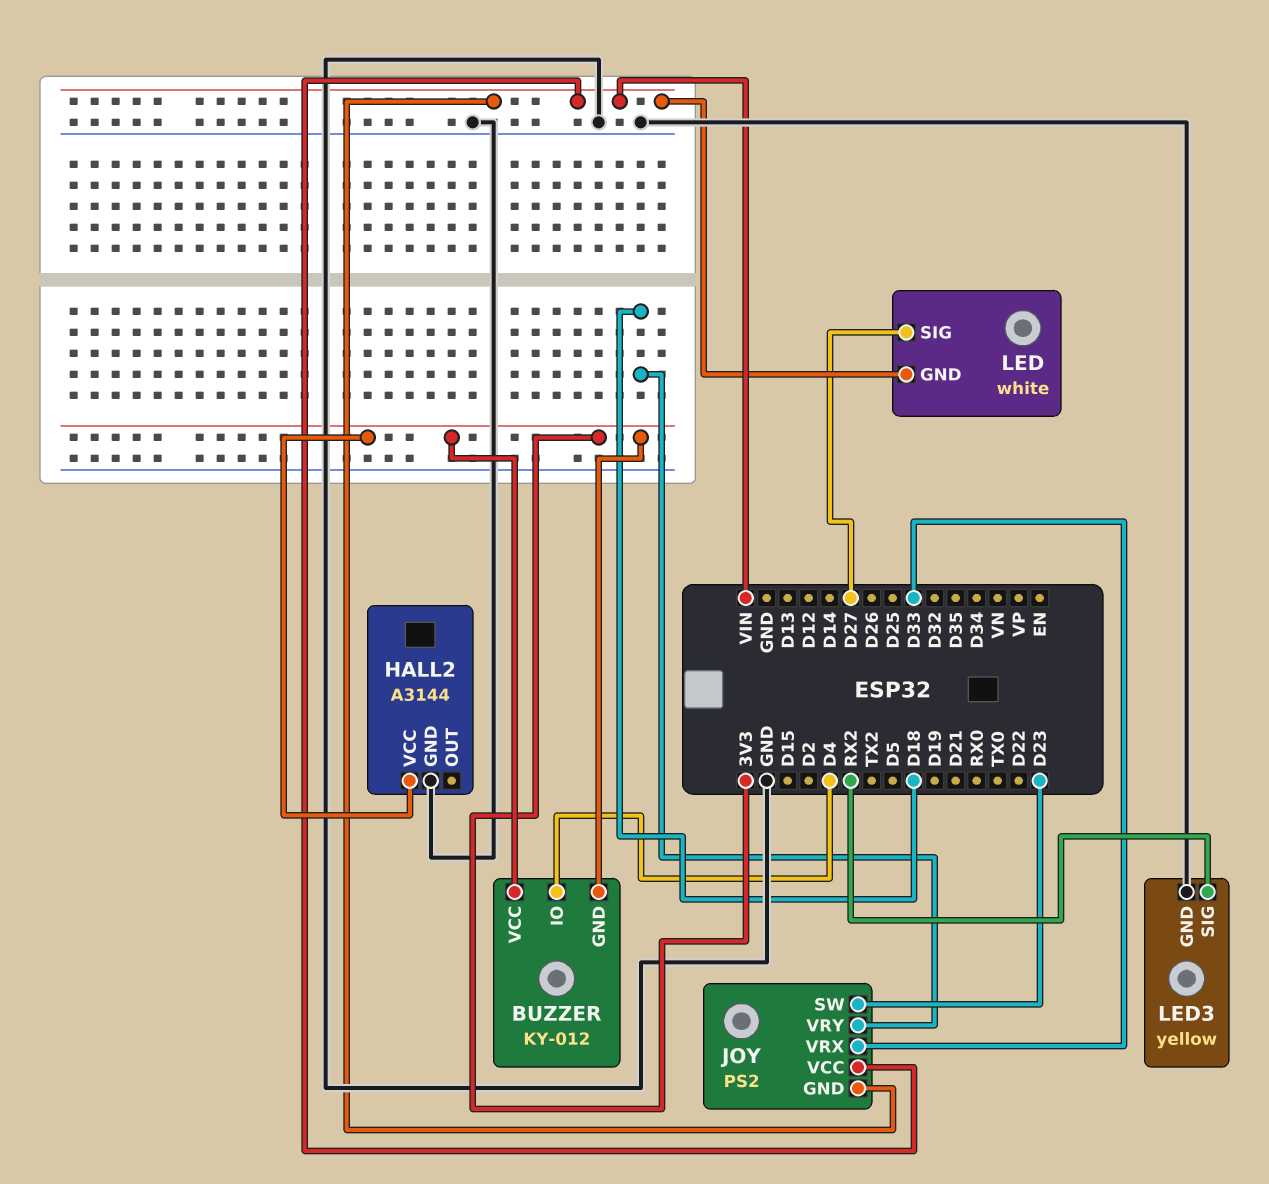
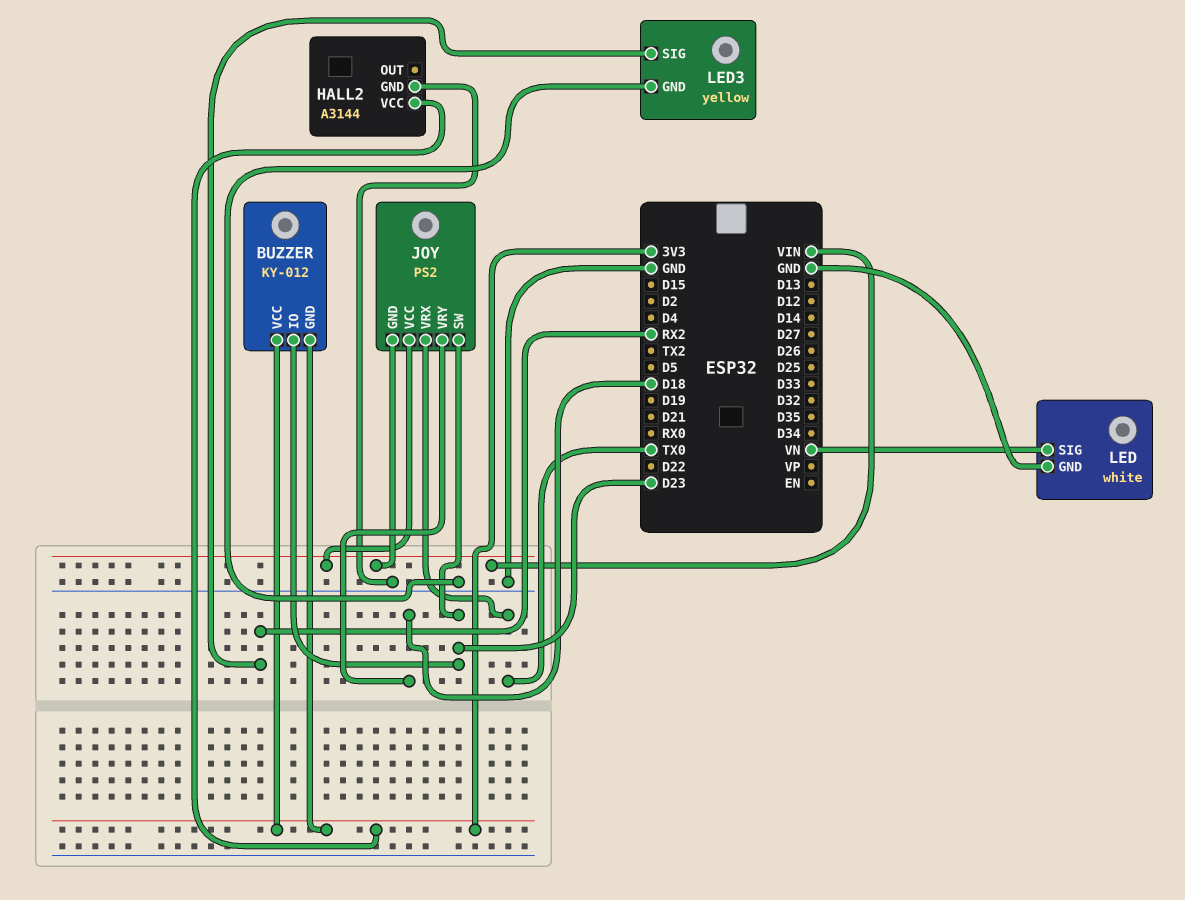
BUZZER pin IO: D4 -> D23
JOY pin VRX: D33 -> TX0
LED pin GND: VIN -> GND
LED pin SIG: D27 -> VN

